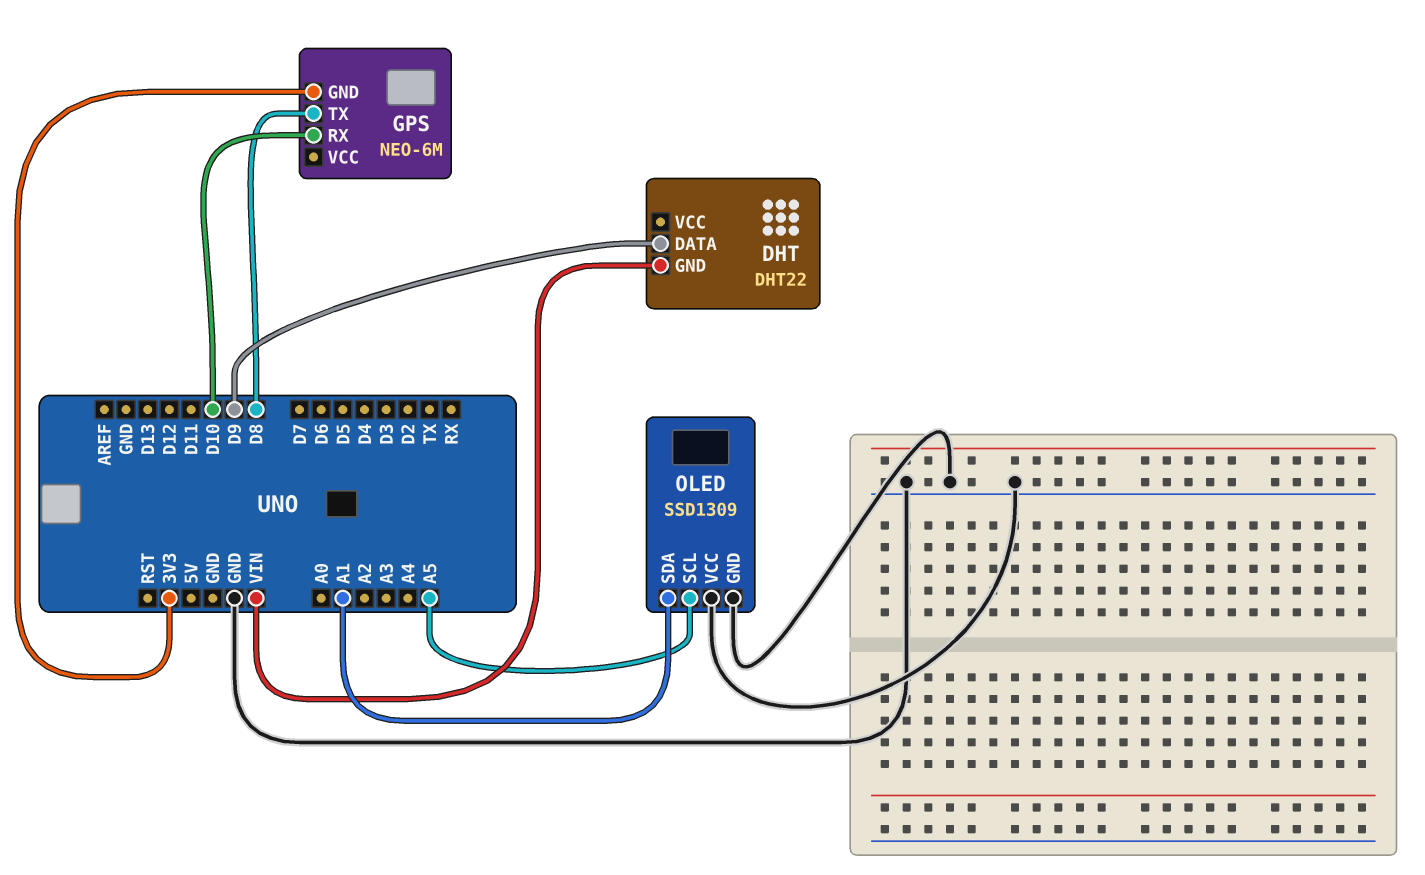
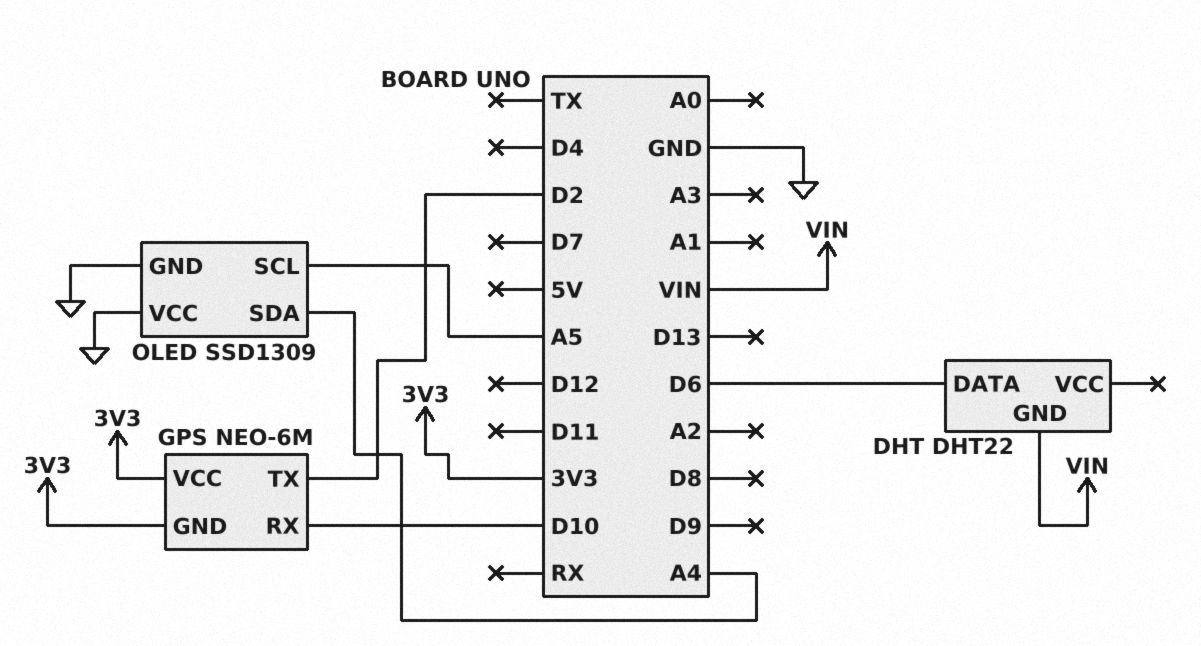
DHT pin DATA: D9 -> D6
GPS pin TX: D8 -> D2
GPS pin VCC: none -> 3V3
OLED pin SDA: A1 -> A4

